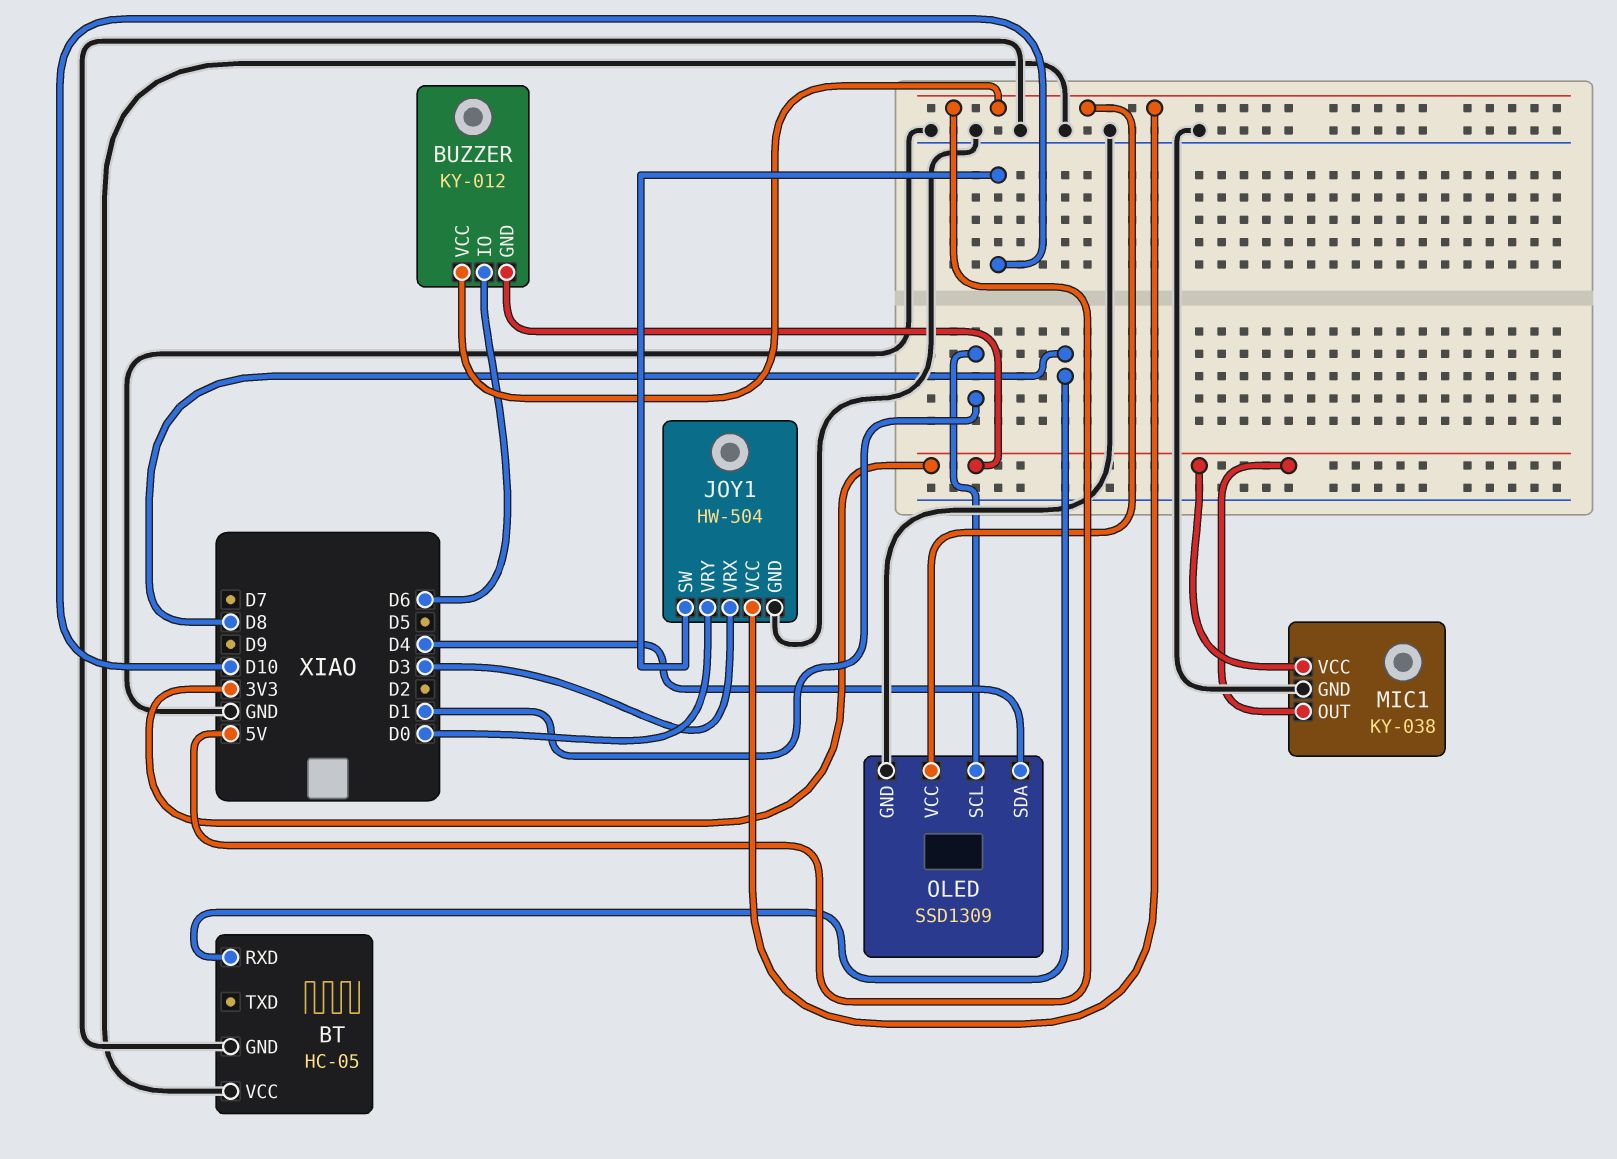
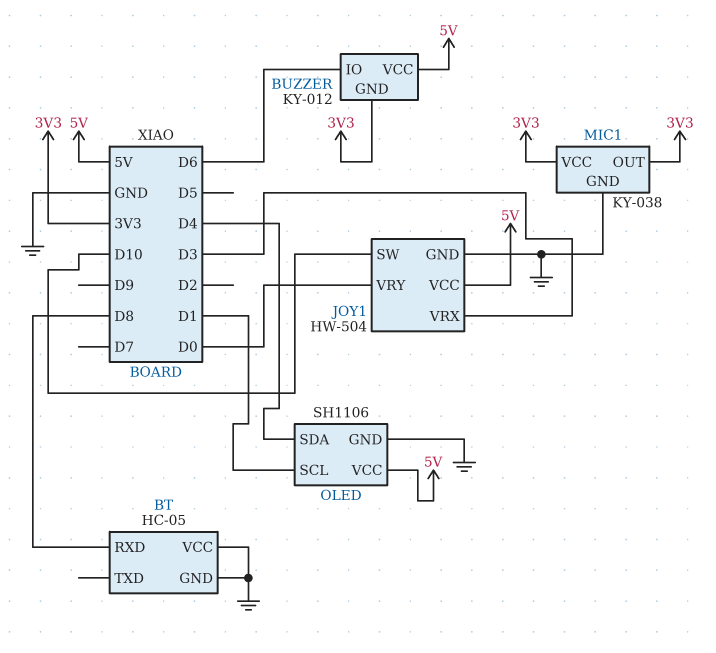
OLED: SSD1309 -> SH1106

